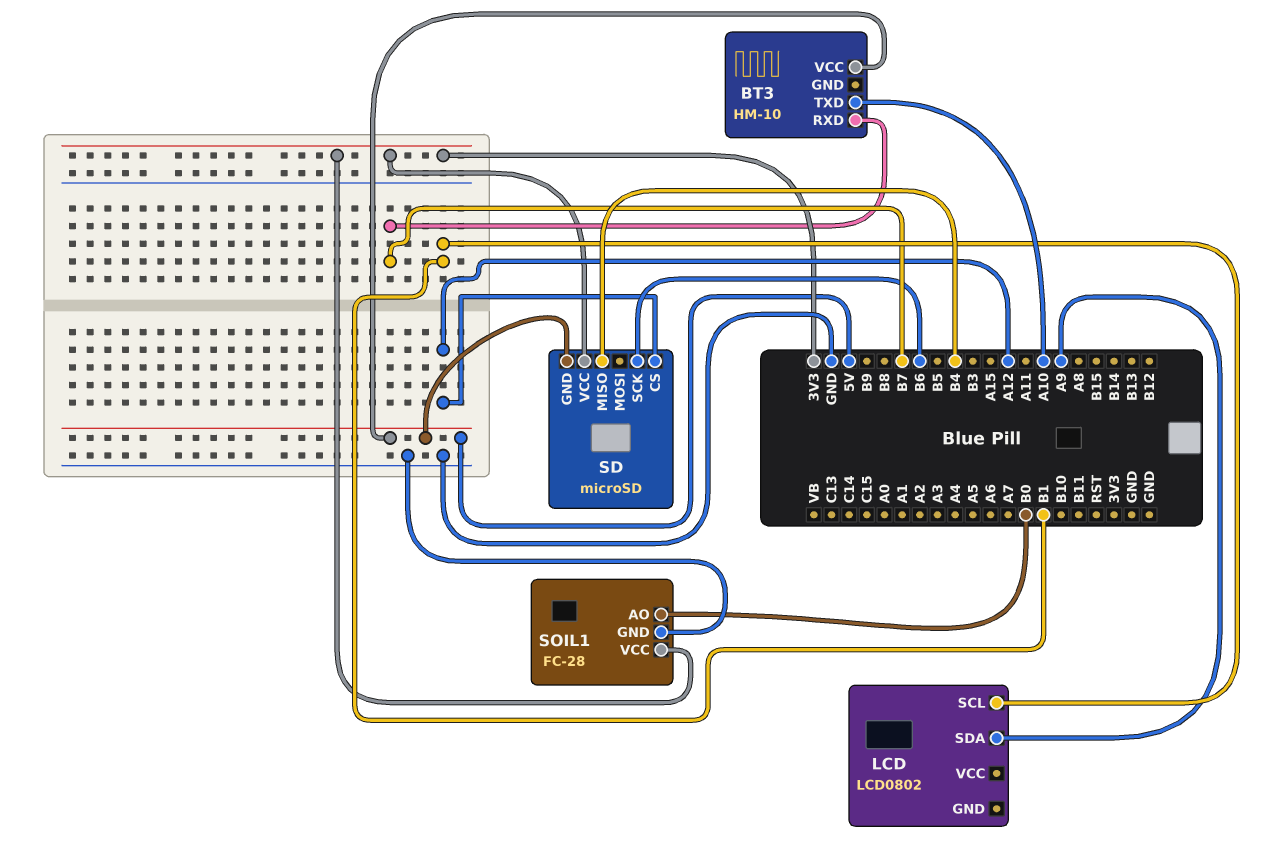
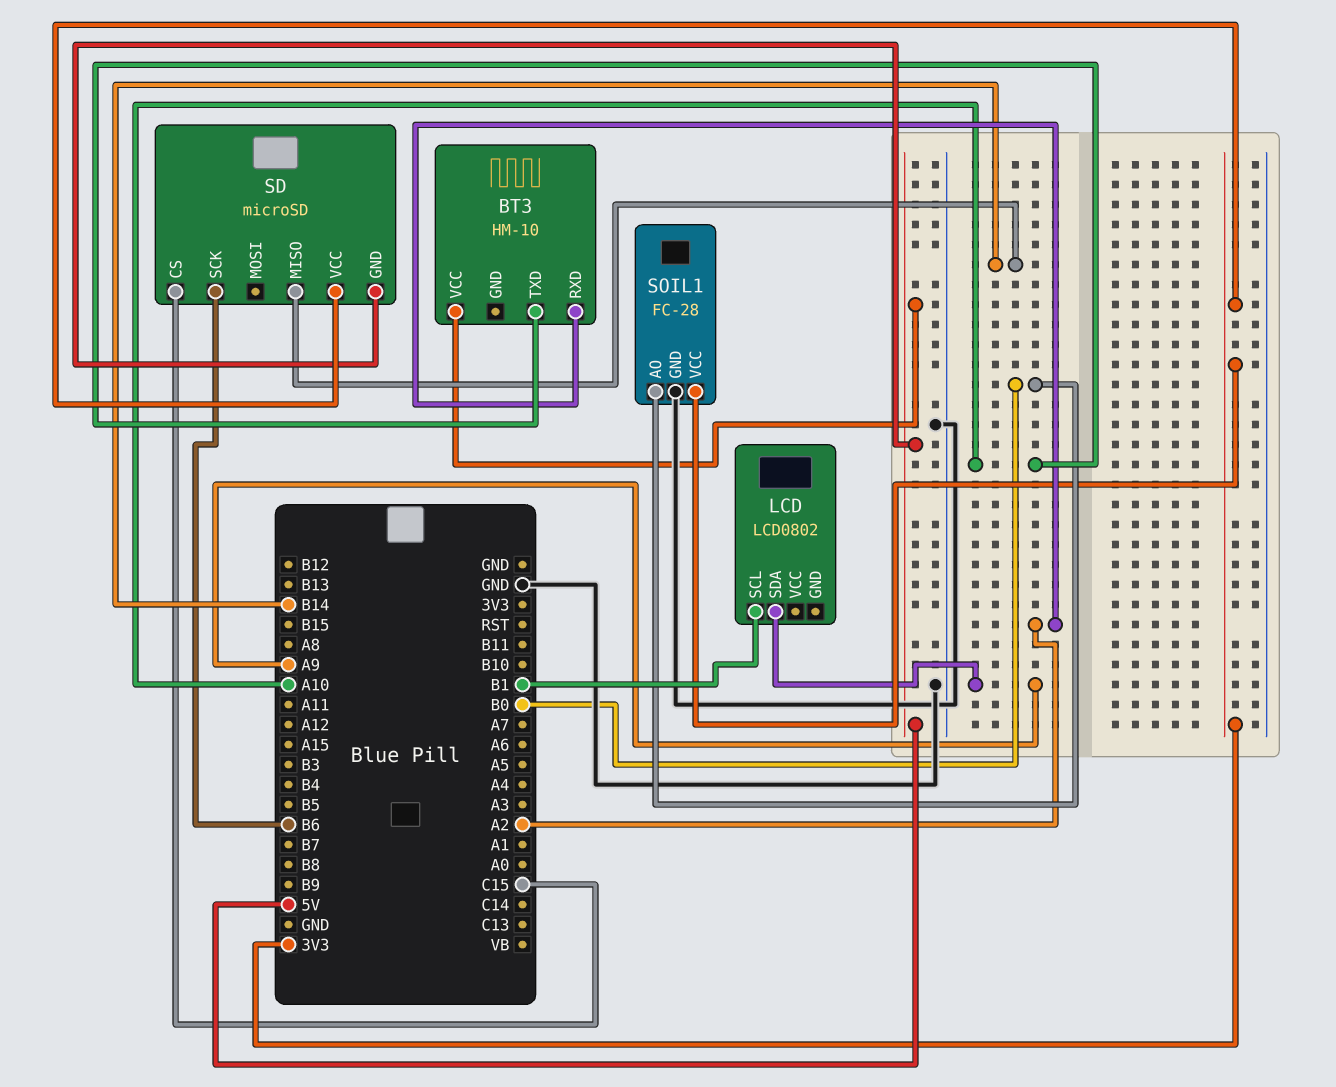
BT3 pin RXD: B7 -> A2
SD pin CS: A12 -> C15
SD pin MISO: B4 -> B14

